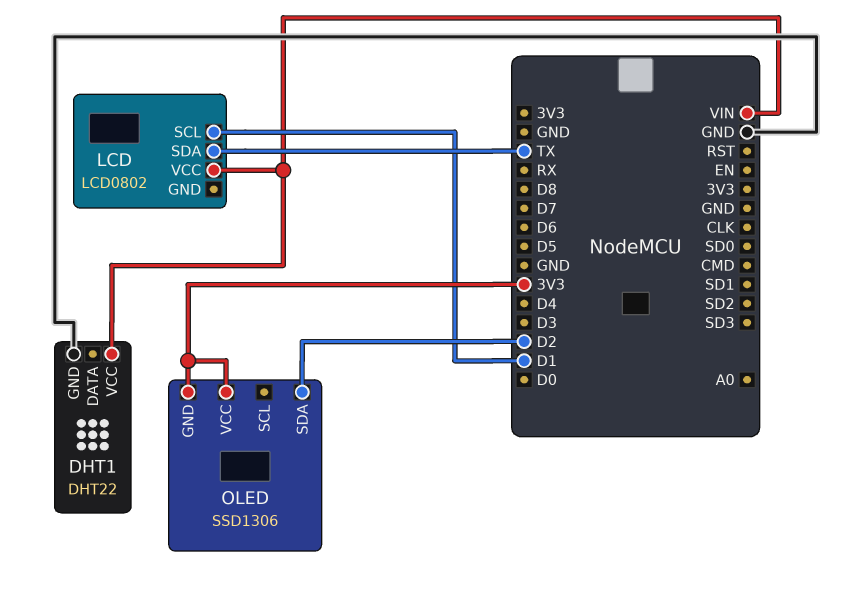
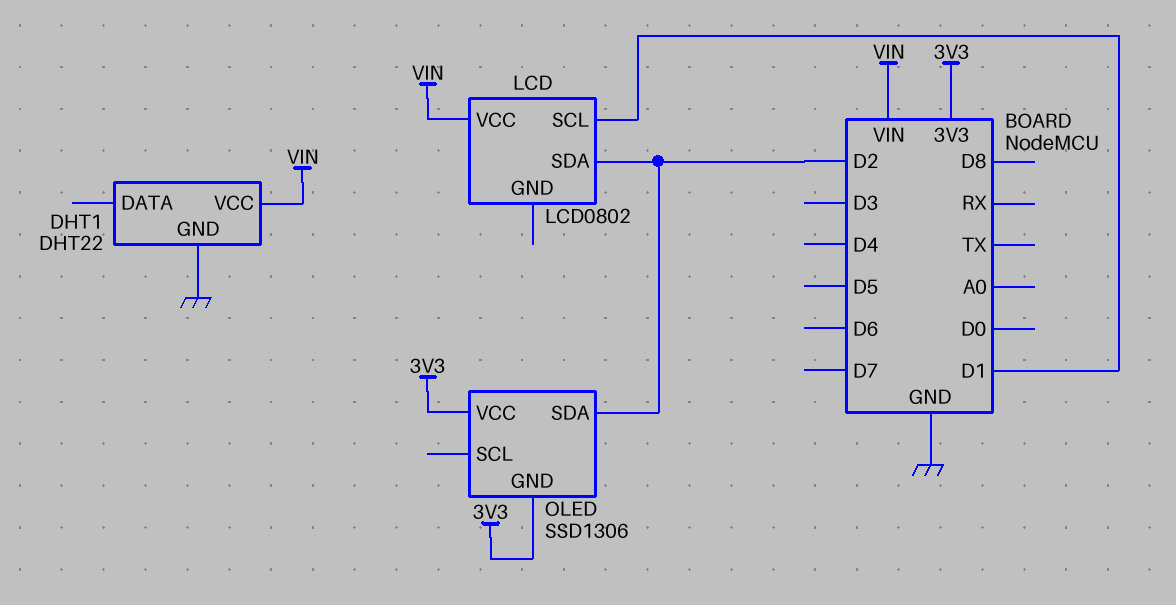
LCD pin SDA: TX -> D2

